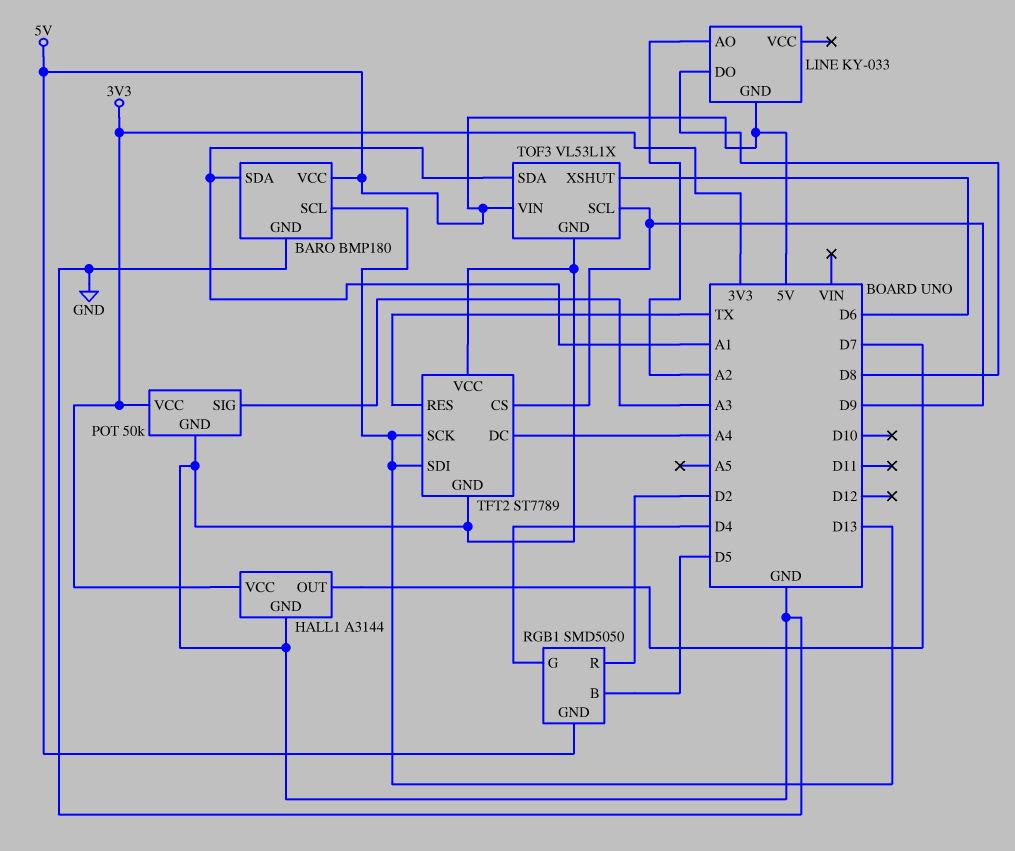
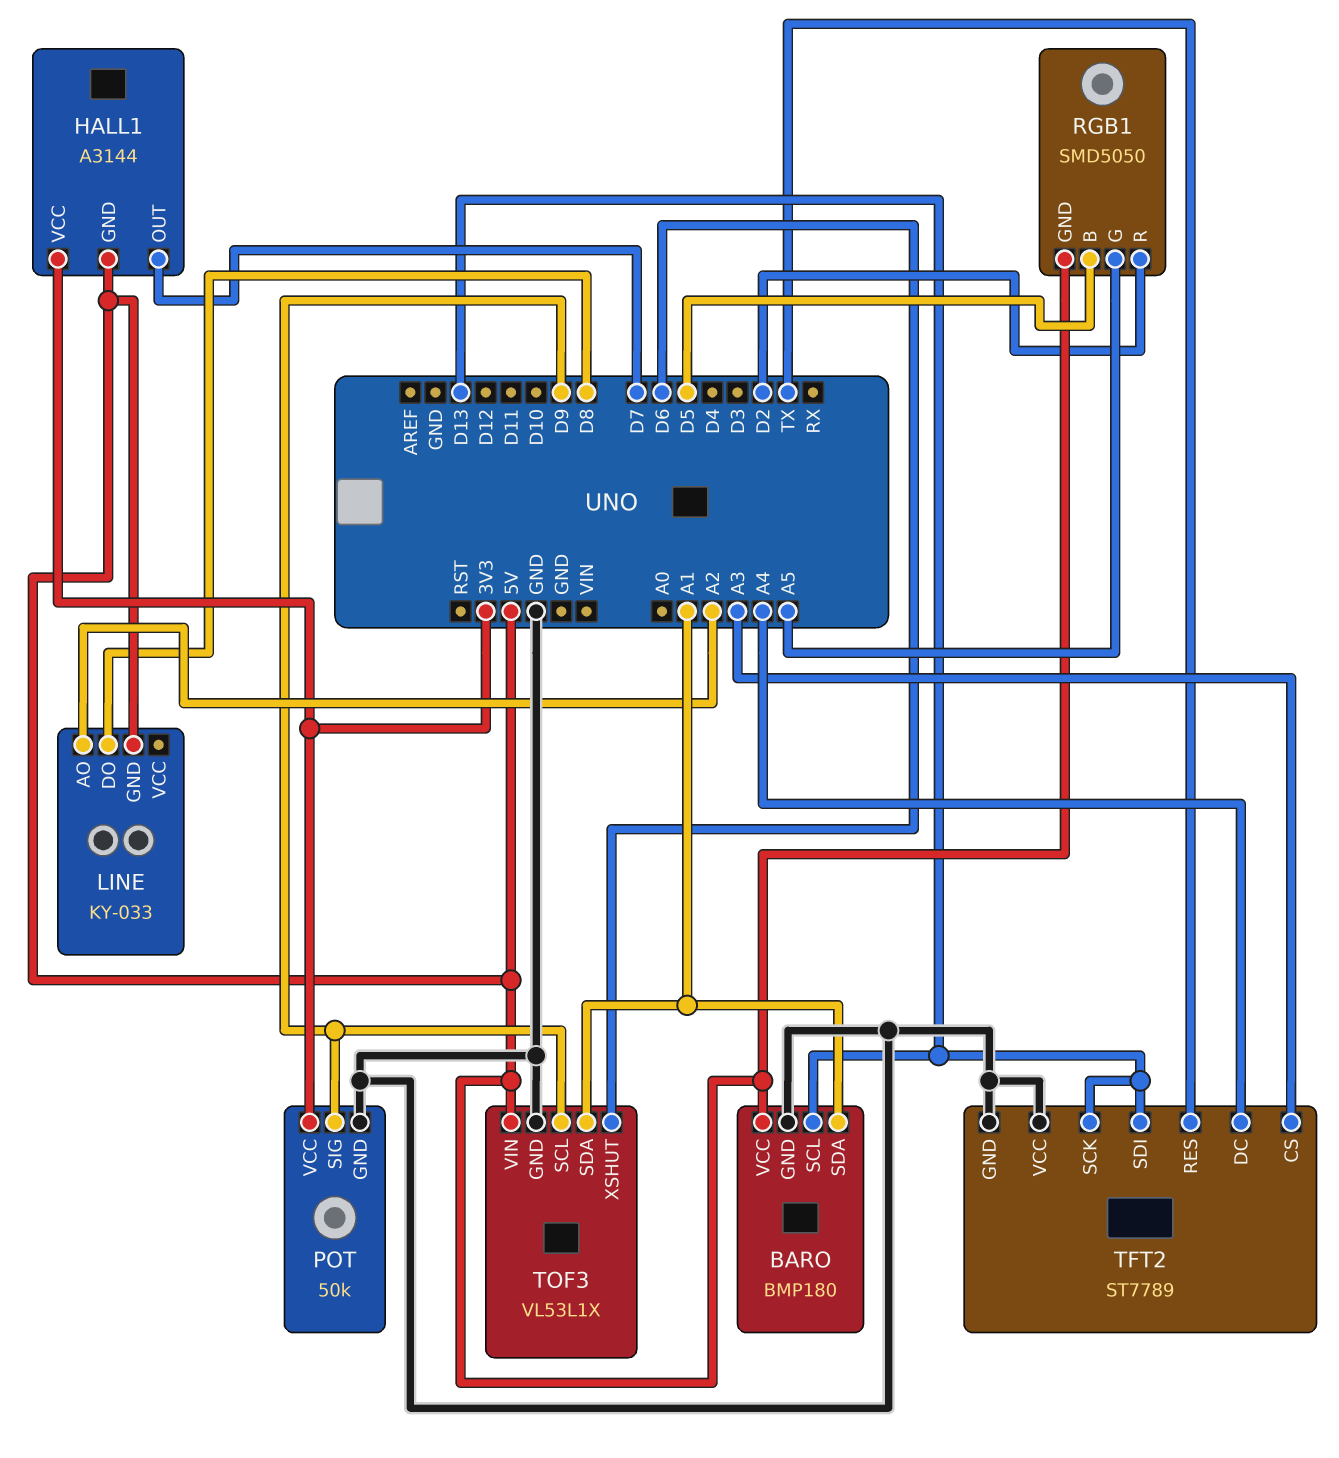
HALL1 pin GND: GND -> 5V
POT pin SIG: A3 -> D9
RGB1 pin G: D4 -> A5
TFT2 pin CS: D9 -> A3

